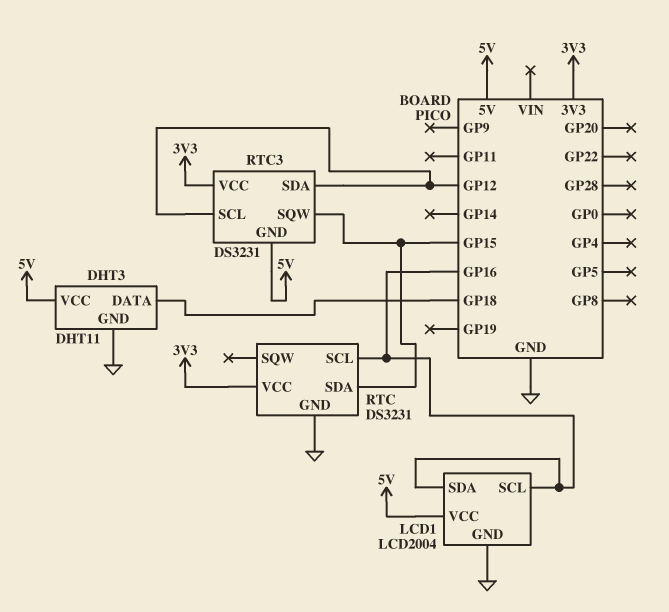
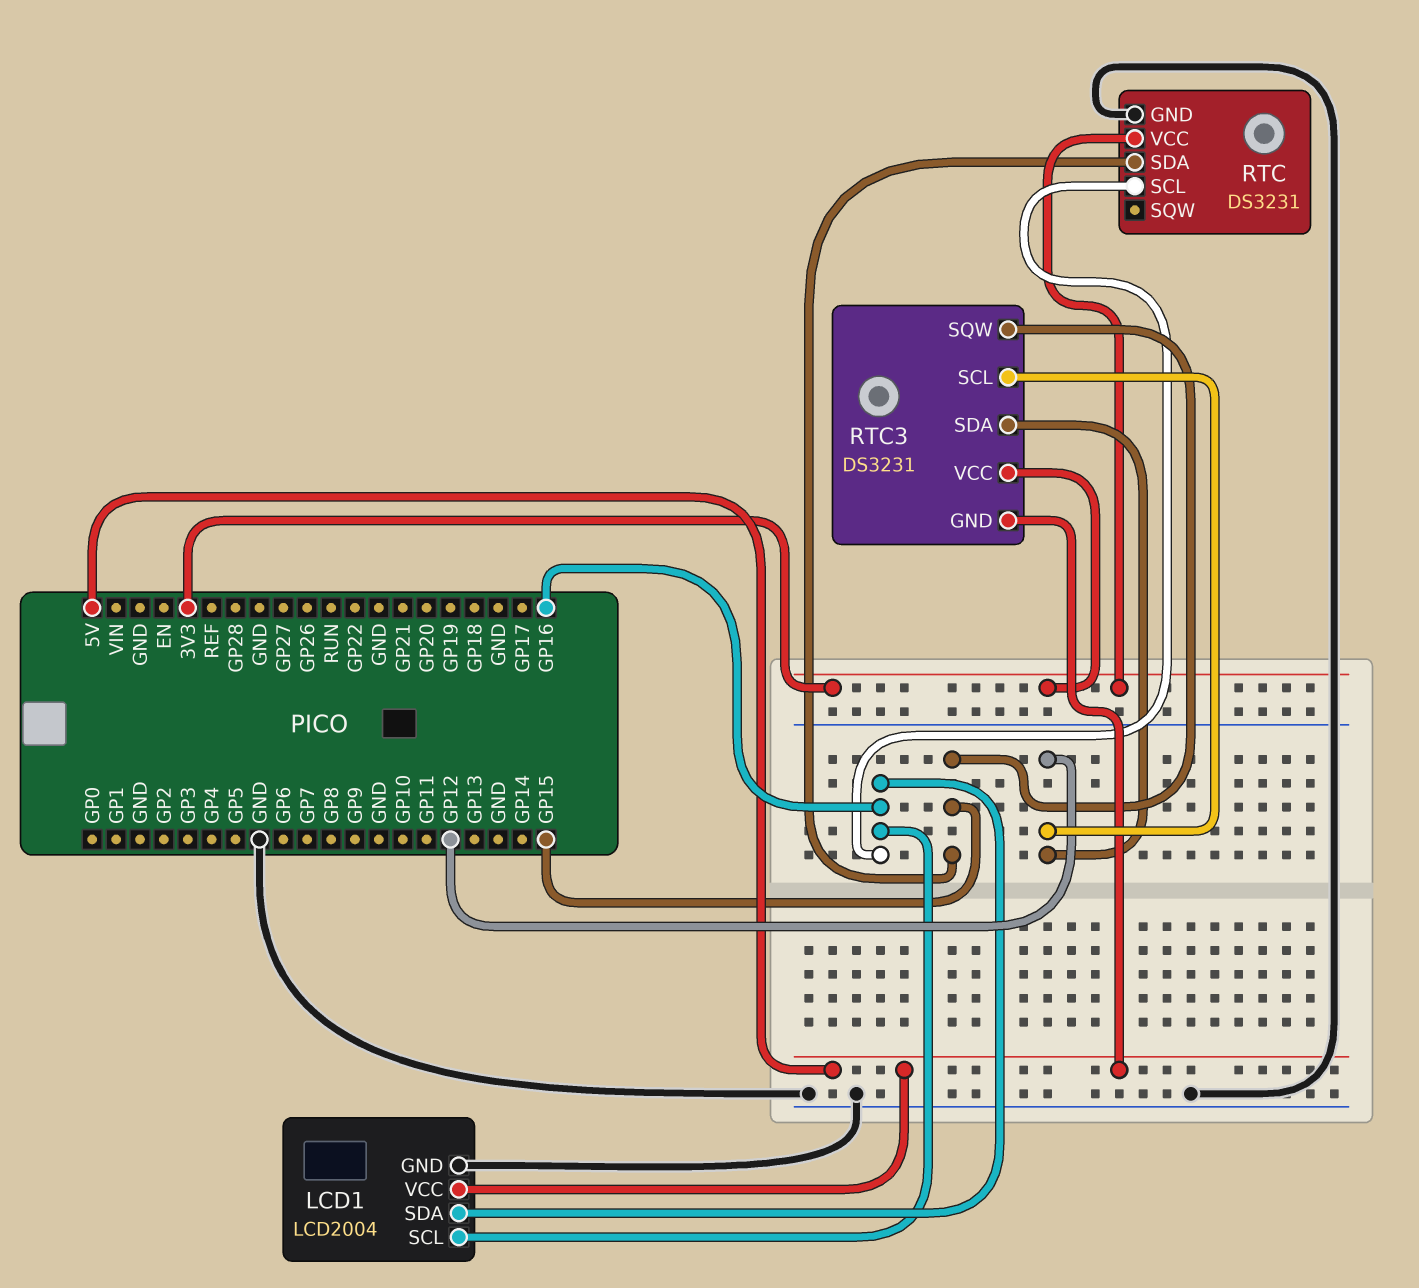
DHT3: DHT11 -> none
DHT3 pin DATA: GP18 -> none
DHT3 pin GND: GND -> none
DHT3 pin VCC: 5V -> none

